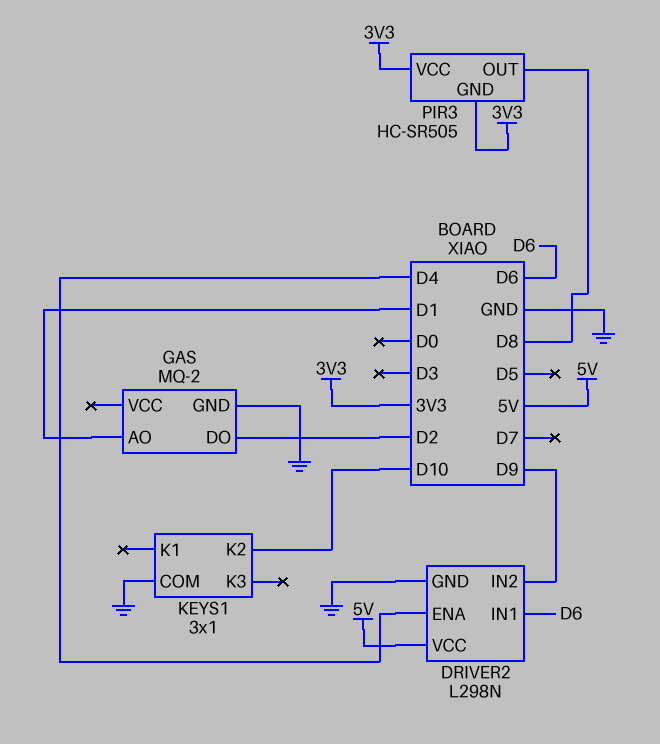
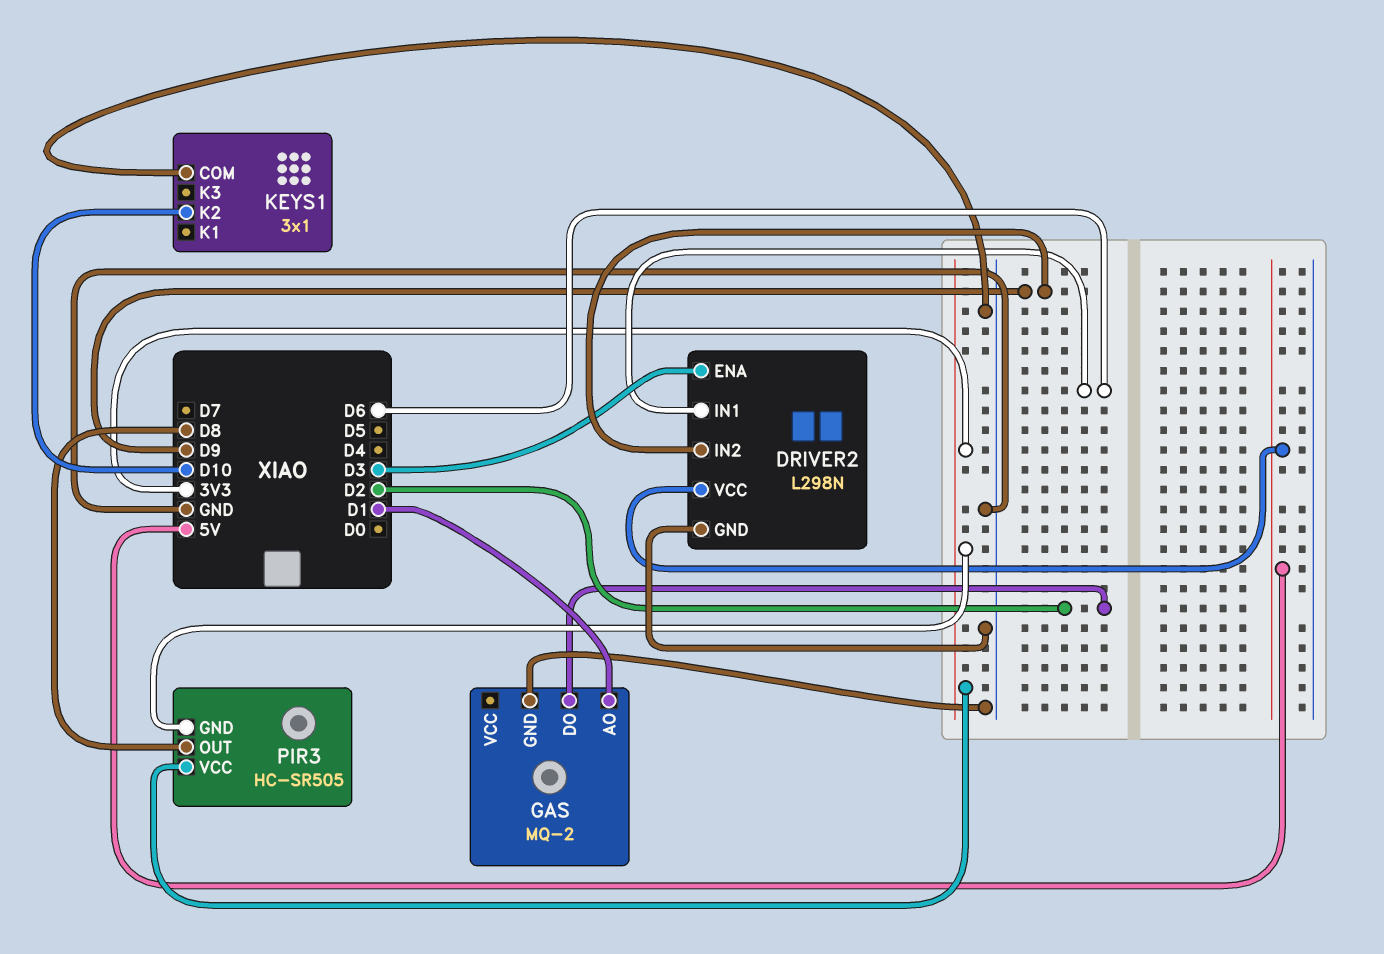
DRIVER2 pin ENA: D4 -> D3

